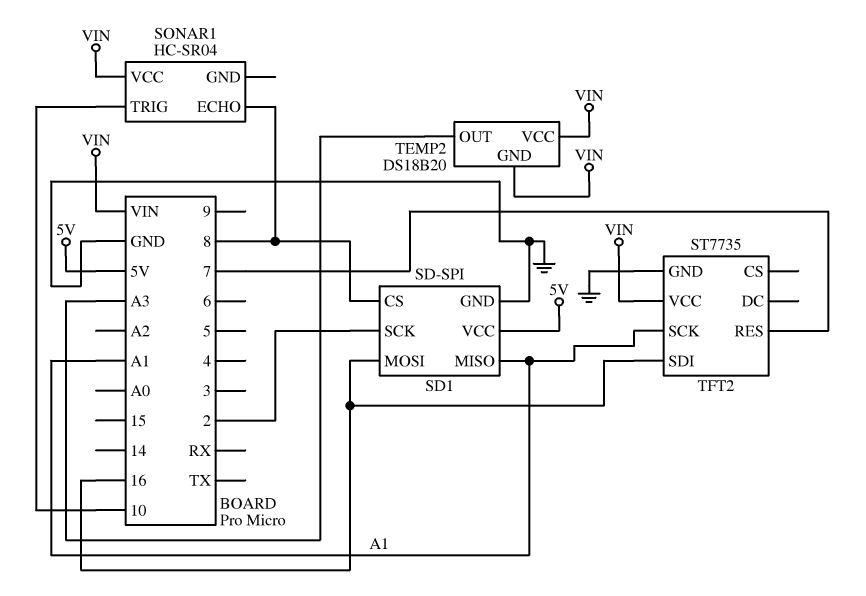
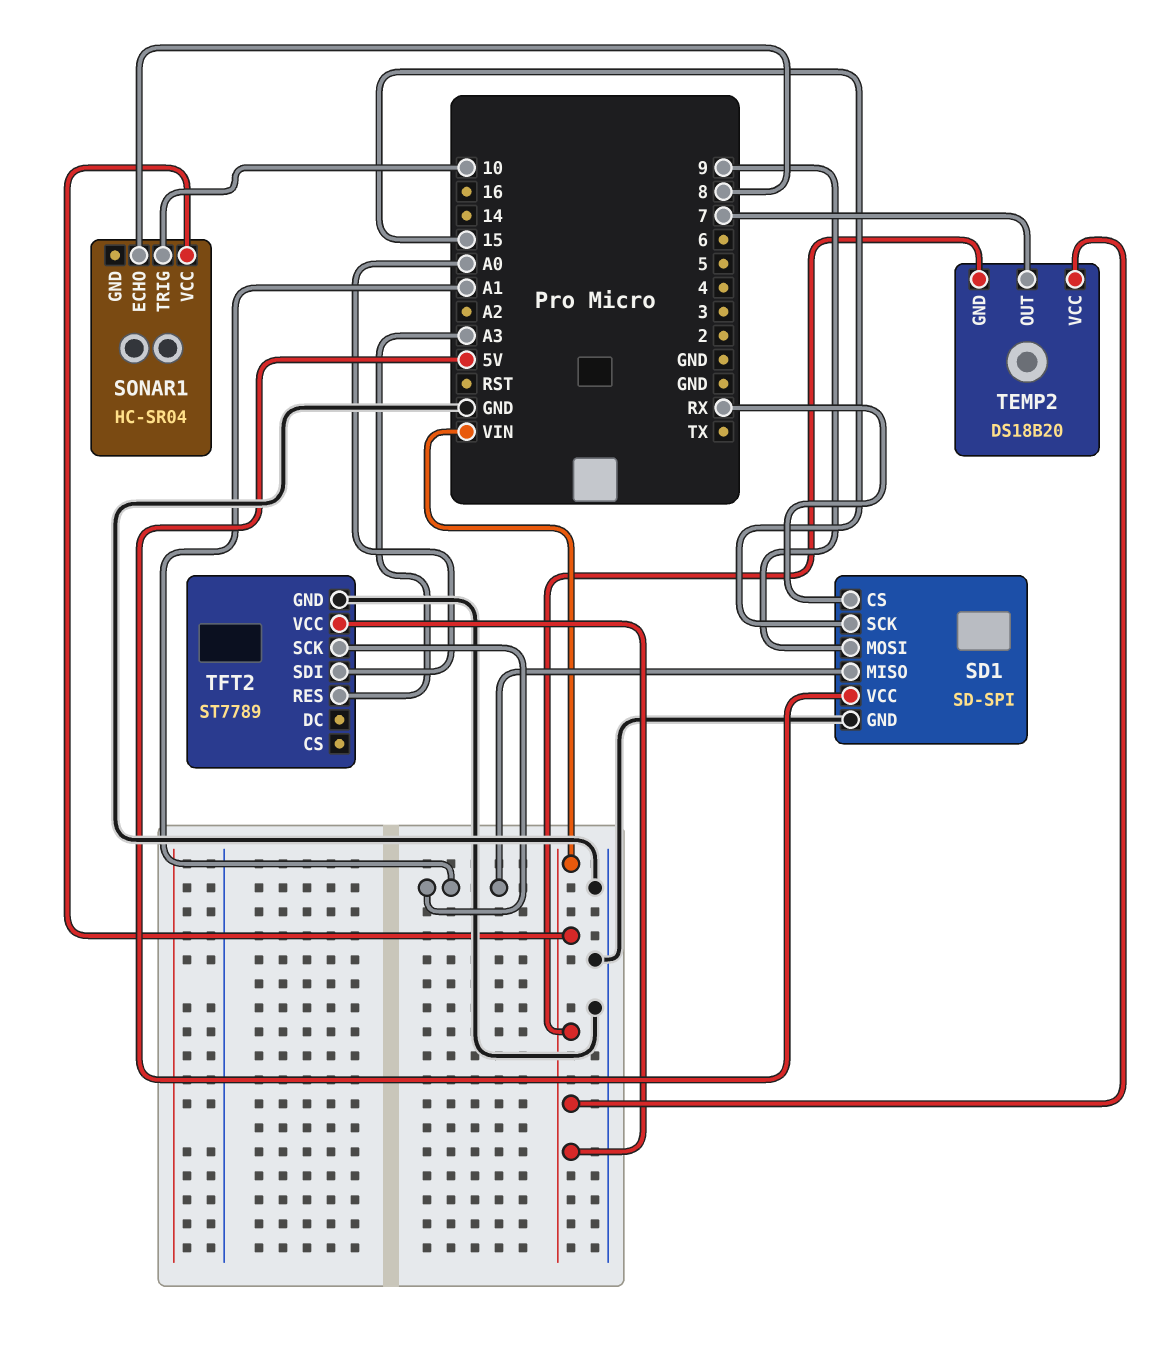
SD1 pin CS: 8 -> RX
SD1 pin MOSI: 16 -> 9
SD1 pin SCK: 2 -> 15
TEMP2 pin OUT: A3 -> 7
TFT2: ST7735 -> ST7789
TFT2 pin RES: 7 -> A3
TFT2 pin SDI: 16 -> A0

